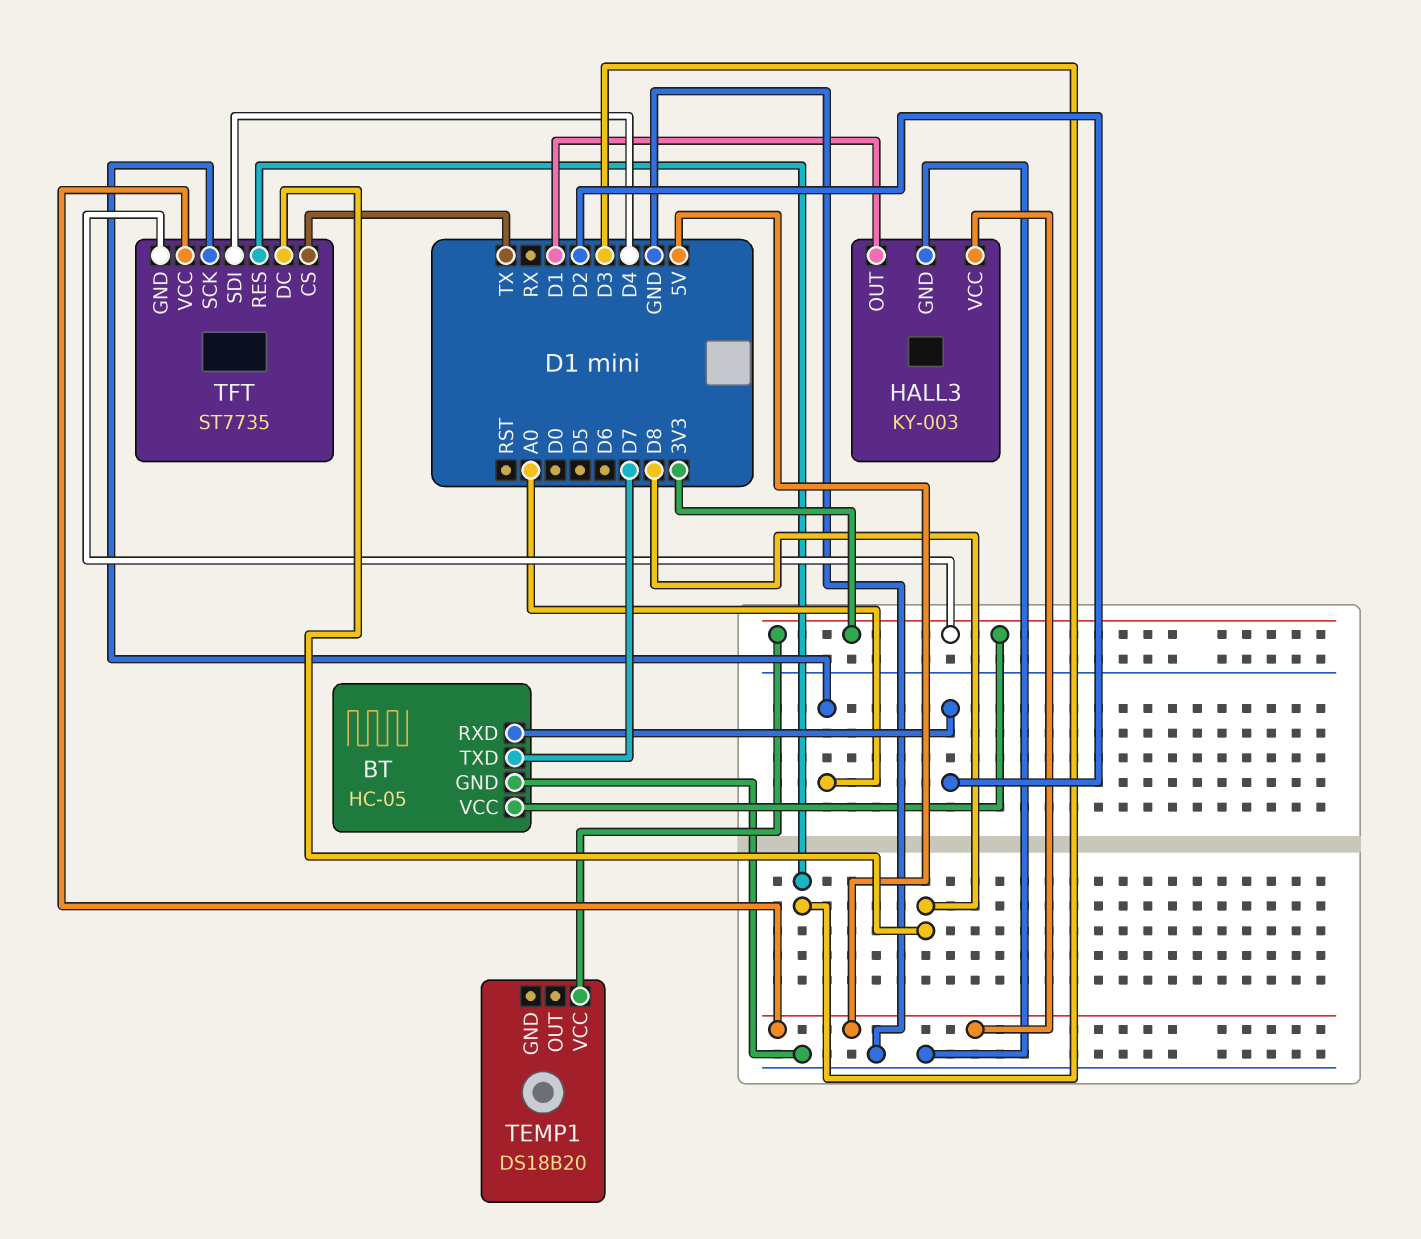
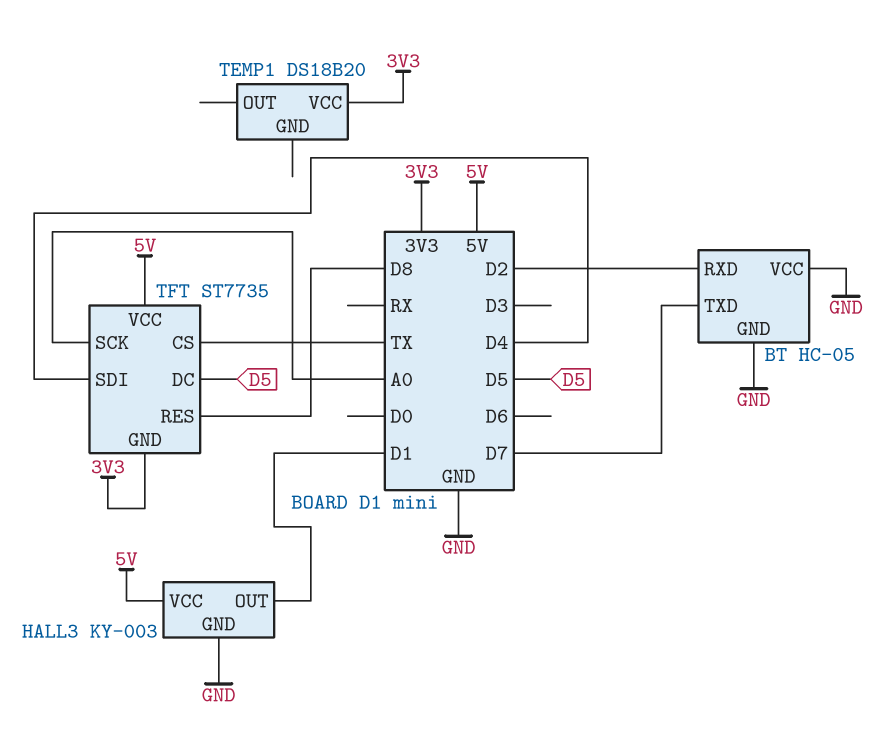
BT pin VCC: 3V3 -> GND
TFT pin DC: D8 -> D5
TFT pin RES: D3 -> D8

